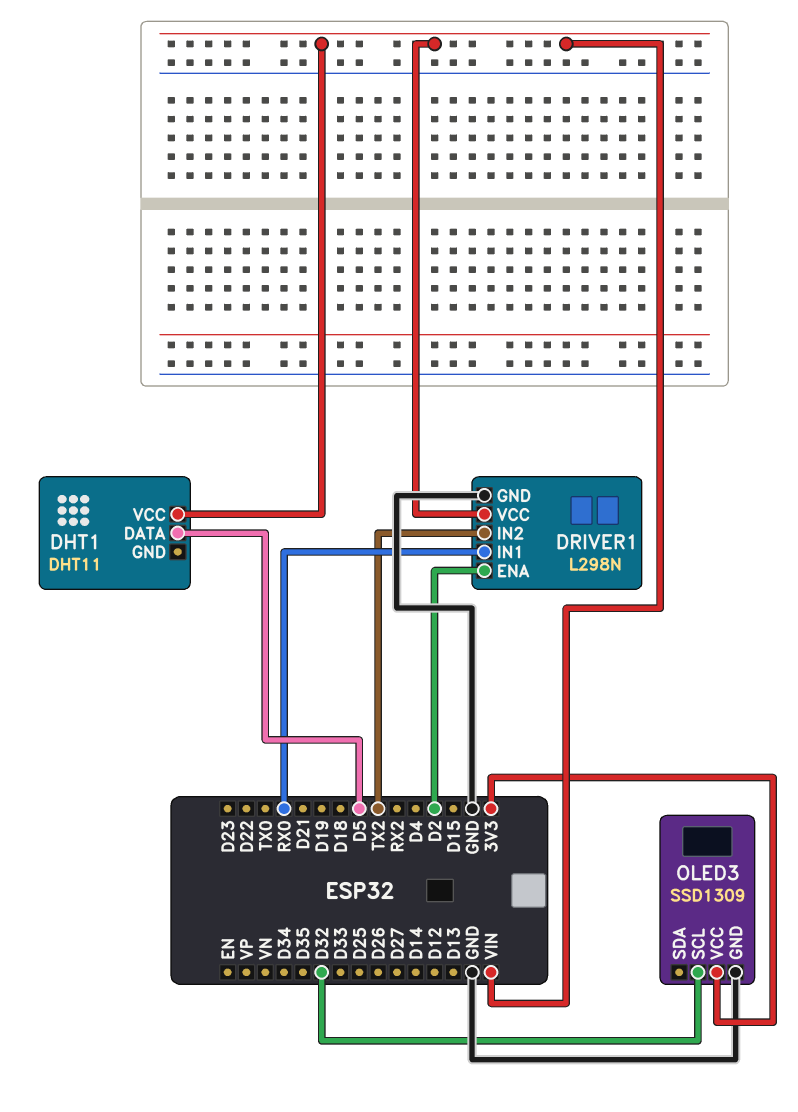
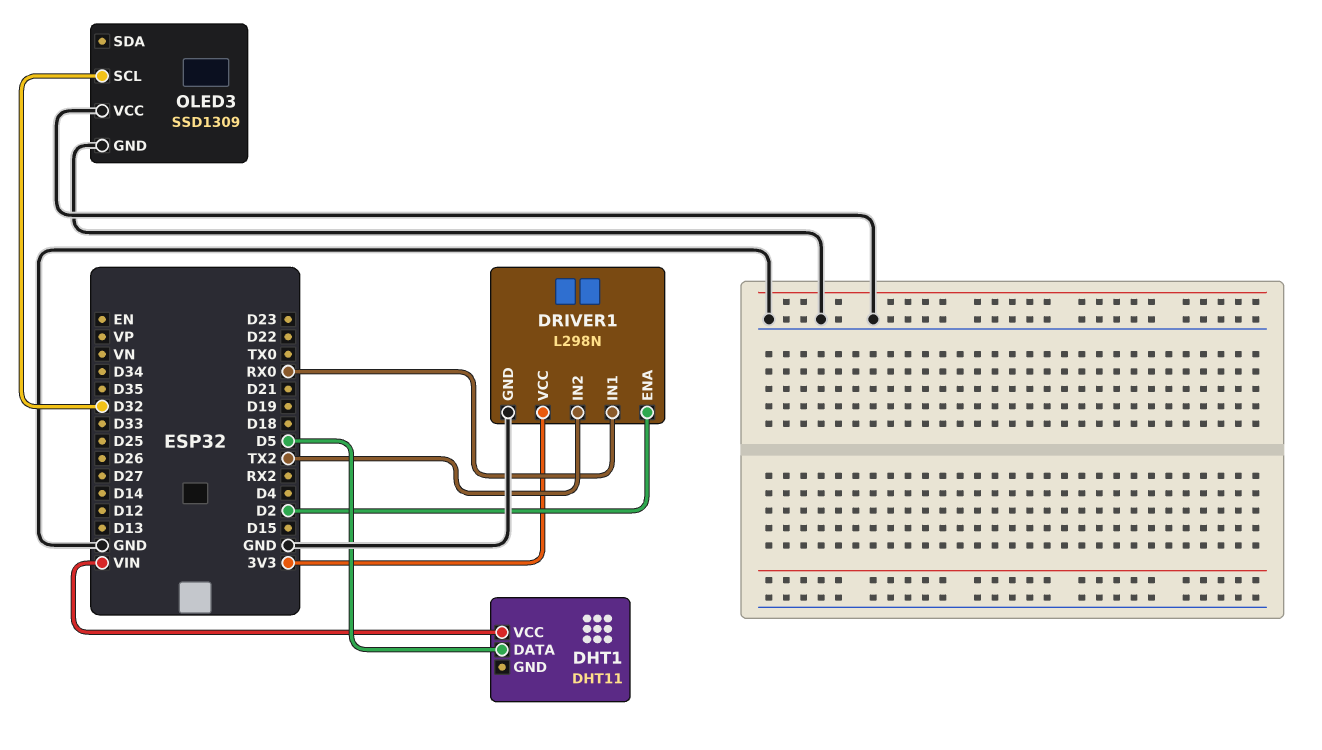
DRIVER1 pin VCC: VIN -> 3V3
OLED3 pin VCC: 3V3 -> GND

